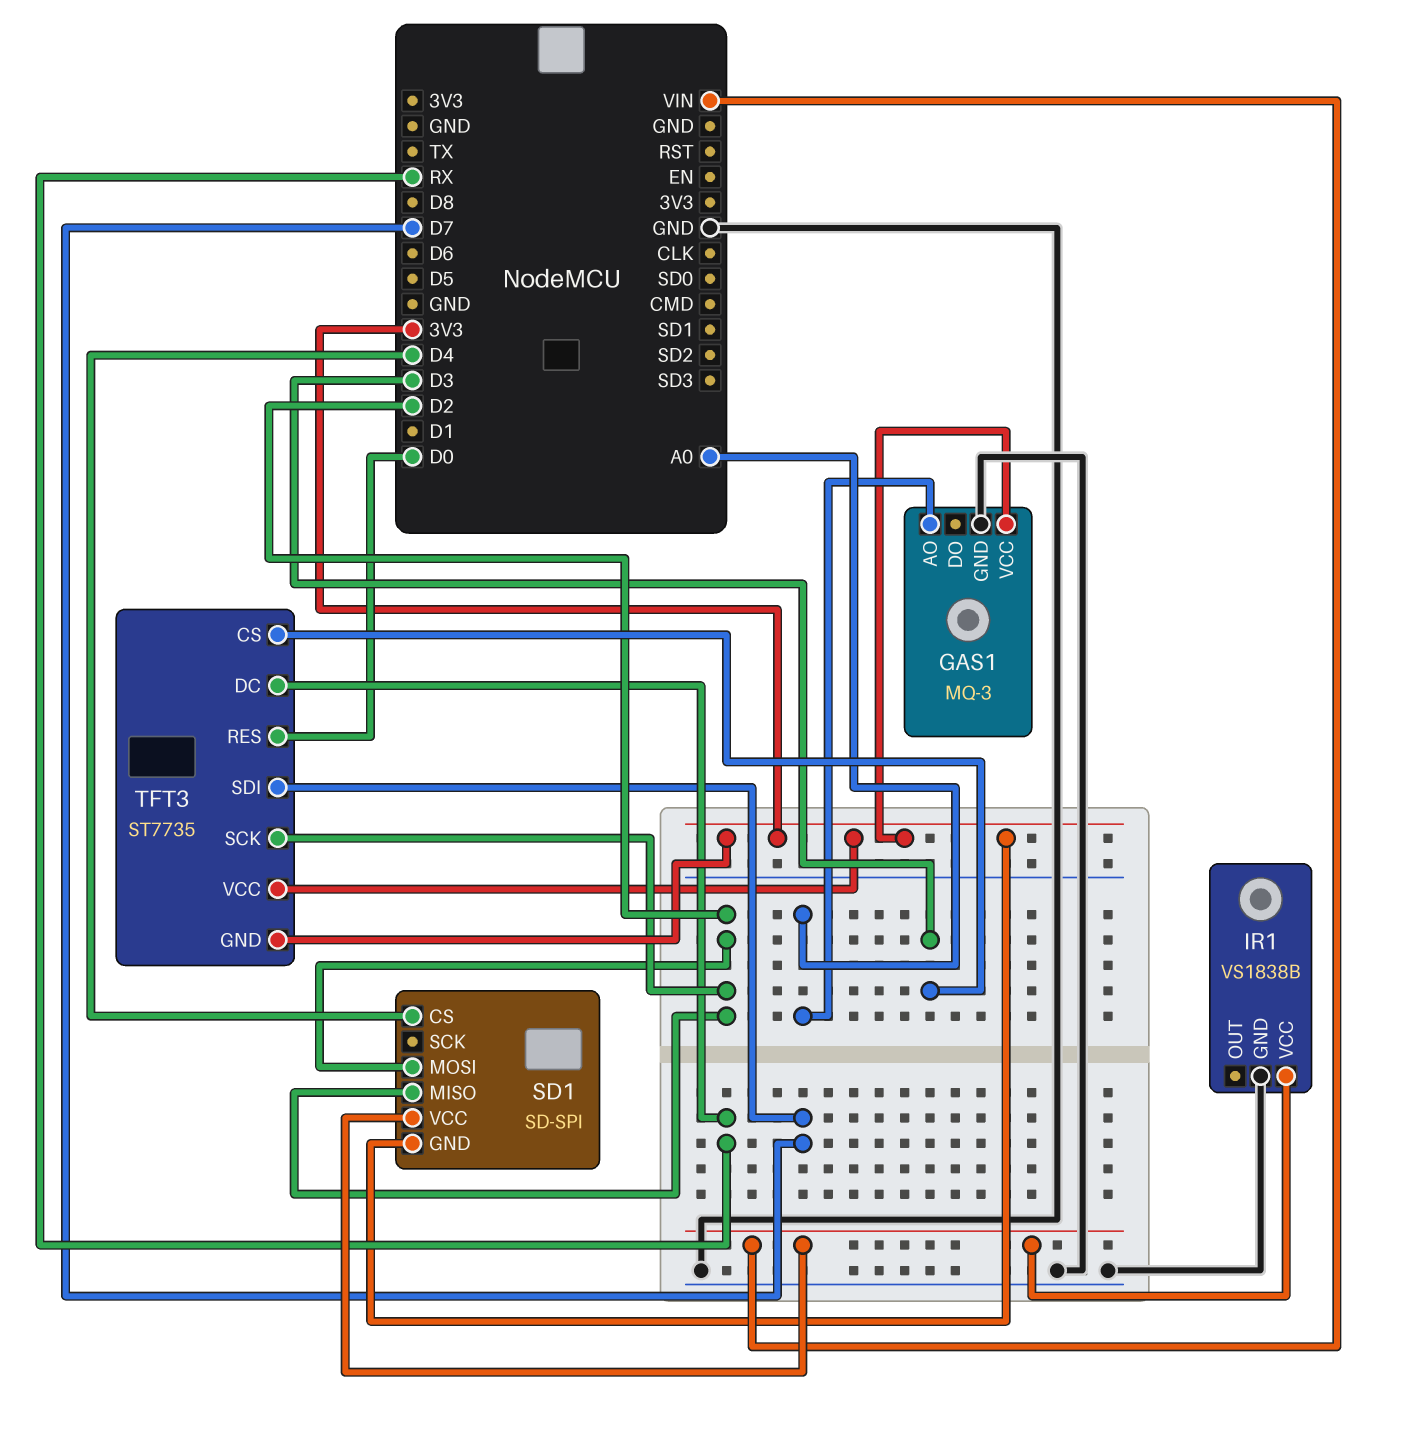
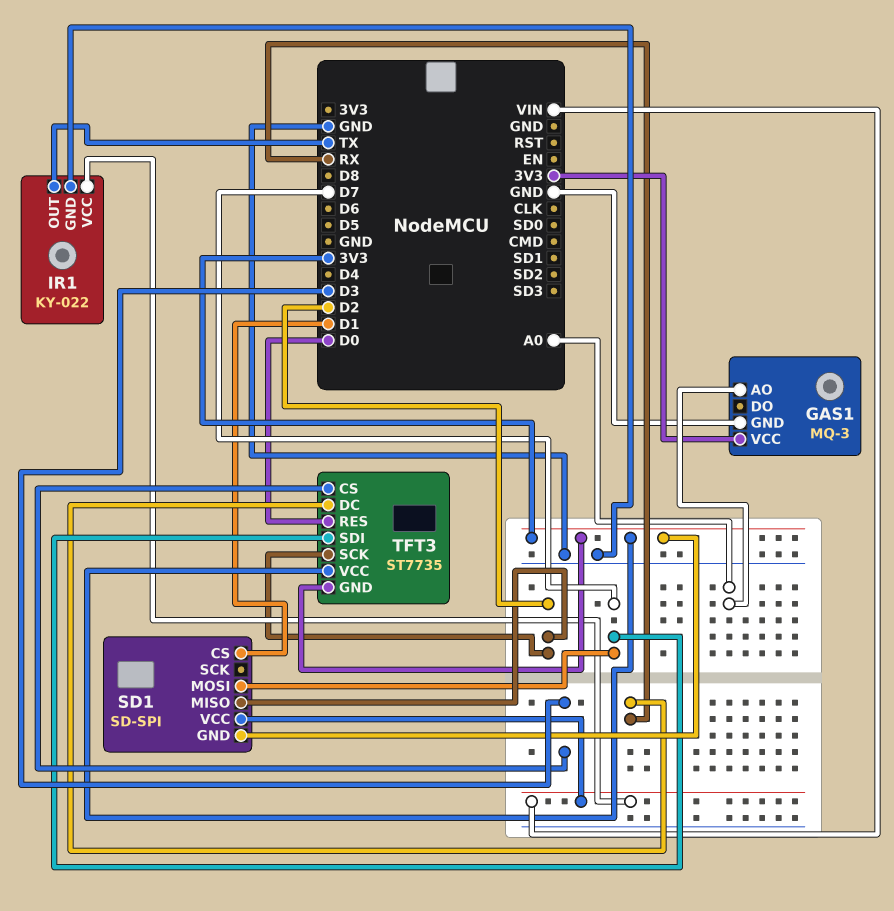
IR1: VS1838B -> KY-022
IR1 pin OUT: none -> TX
SD1 pin CS: D4 -> D1
SD1 pin MOSI: D2 -> D7

